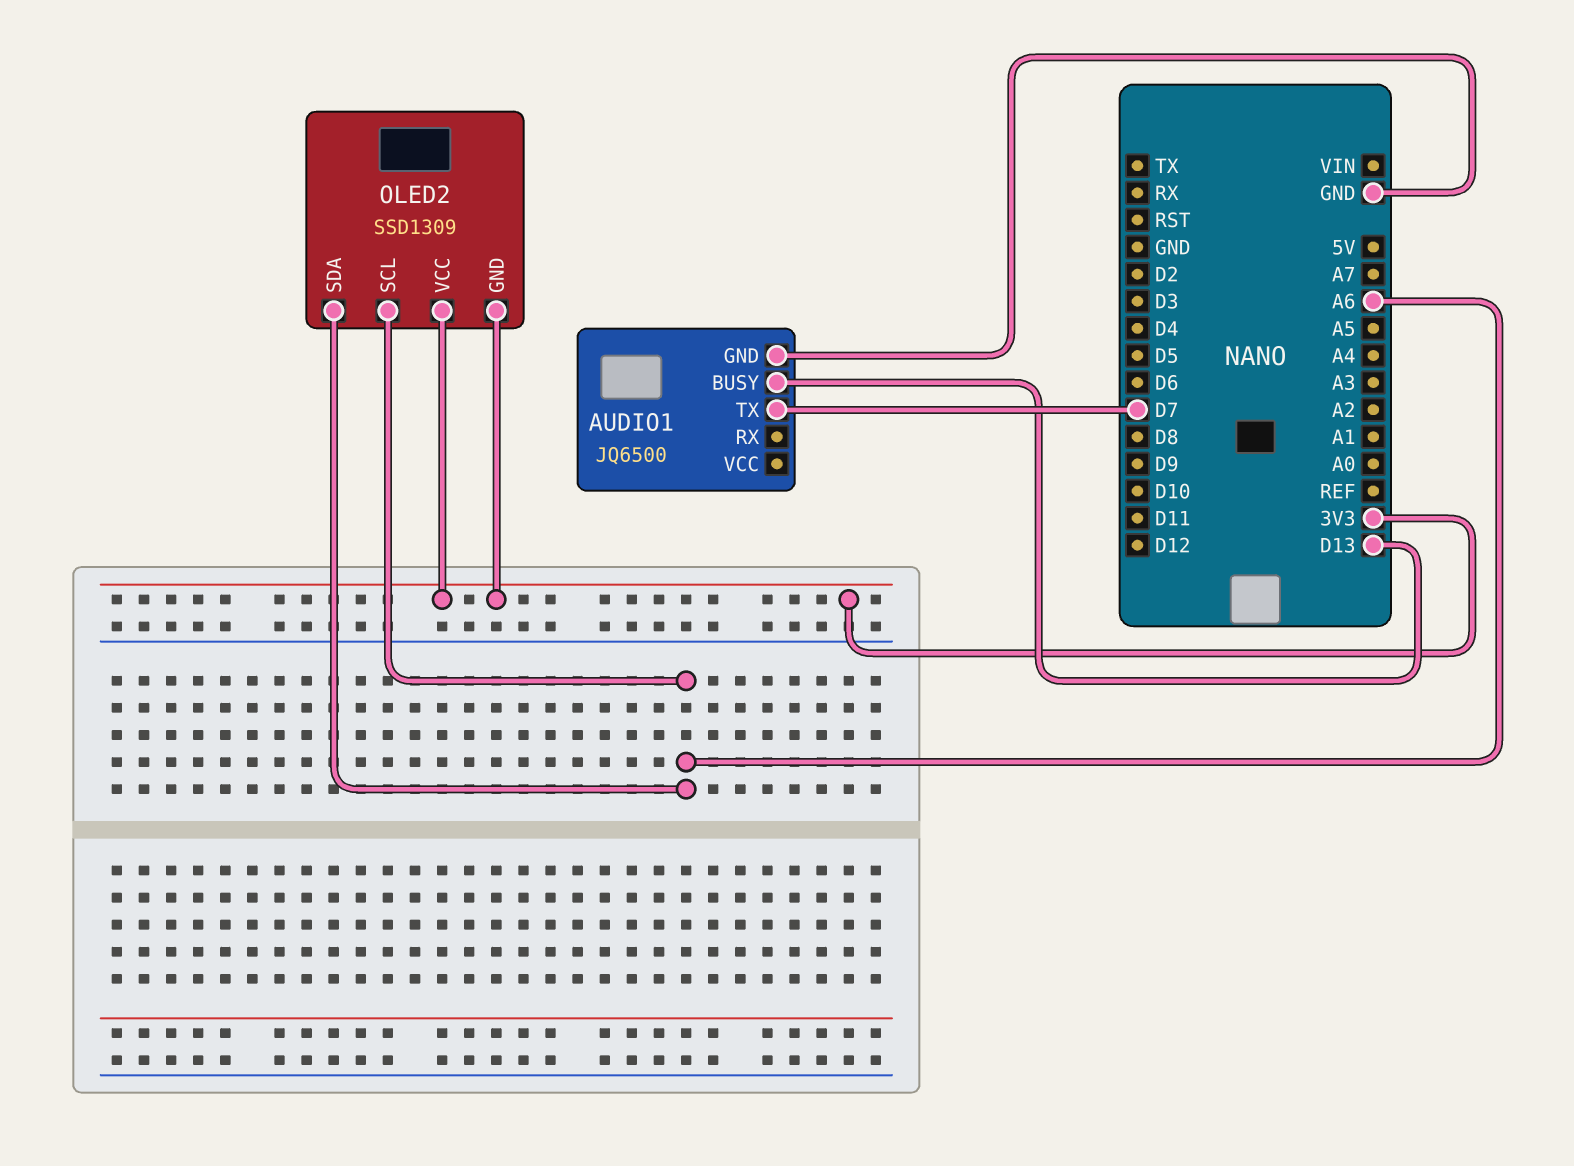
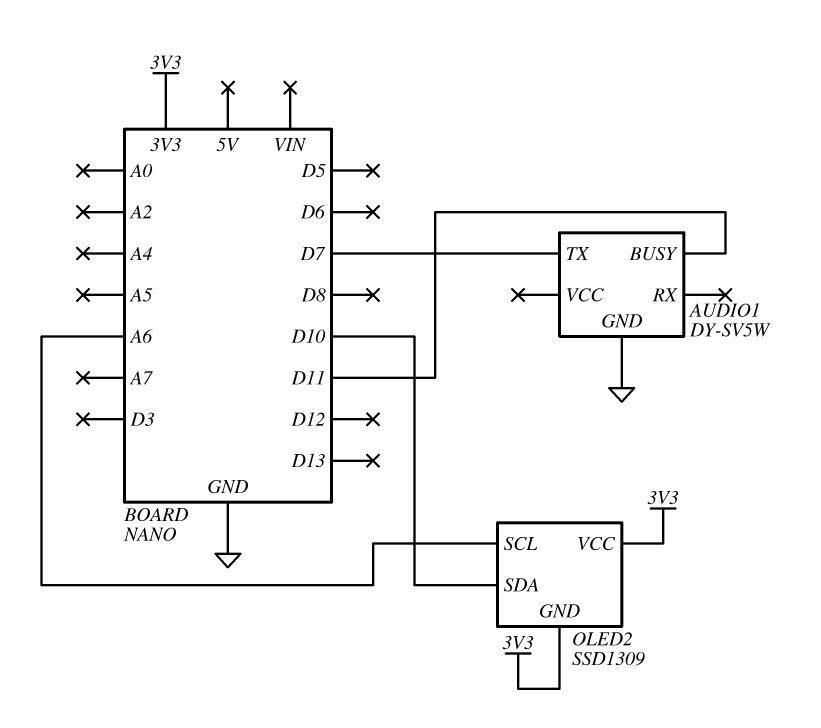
AUDIO1: JQ6500 -> DY-SV5W
AUDIO1 pin BUSY: D13 -> D11
OLED2 pin SDA: A6 -> D10

